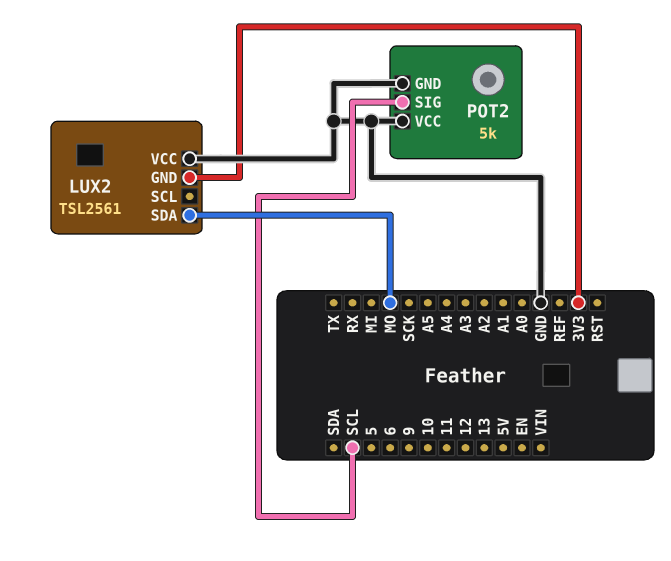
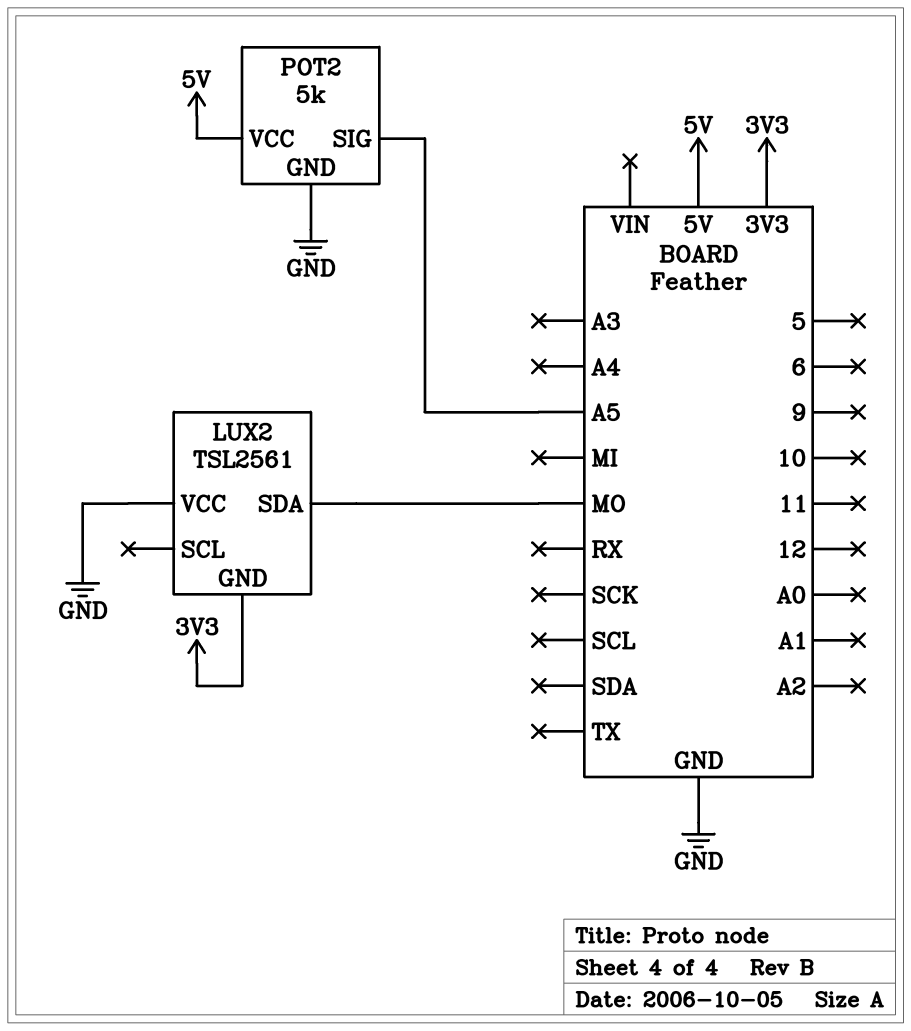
POT2 pin SIG: SCL -> A5
POT2 pin VCC: GND -> 5V

